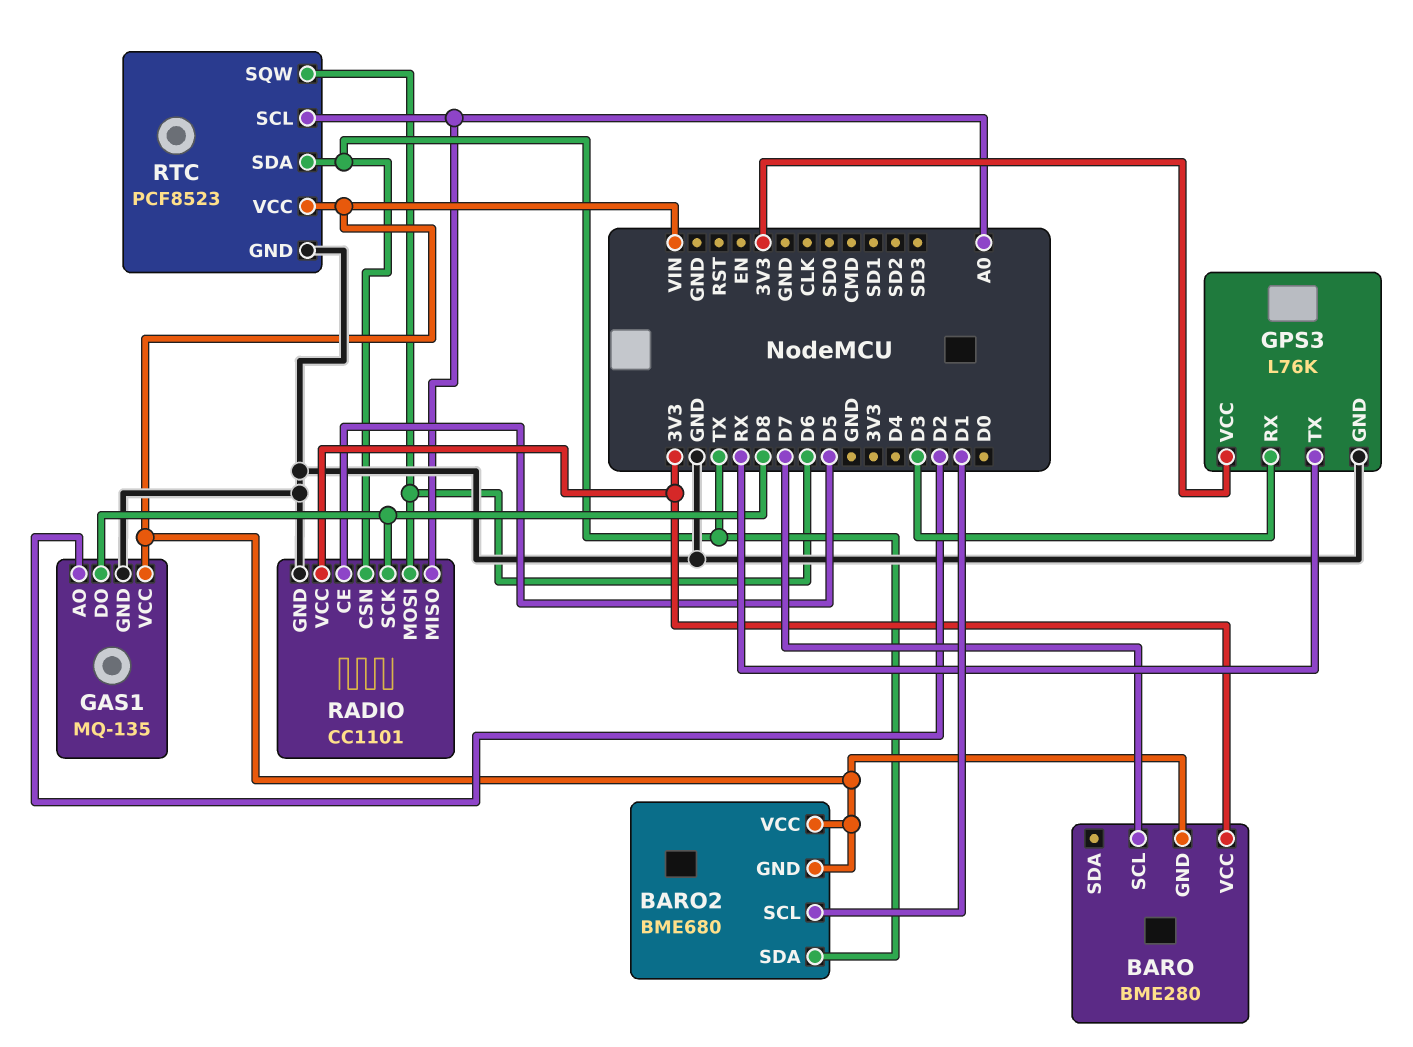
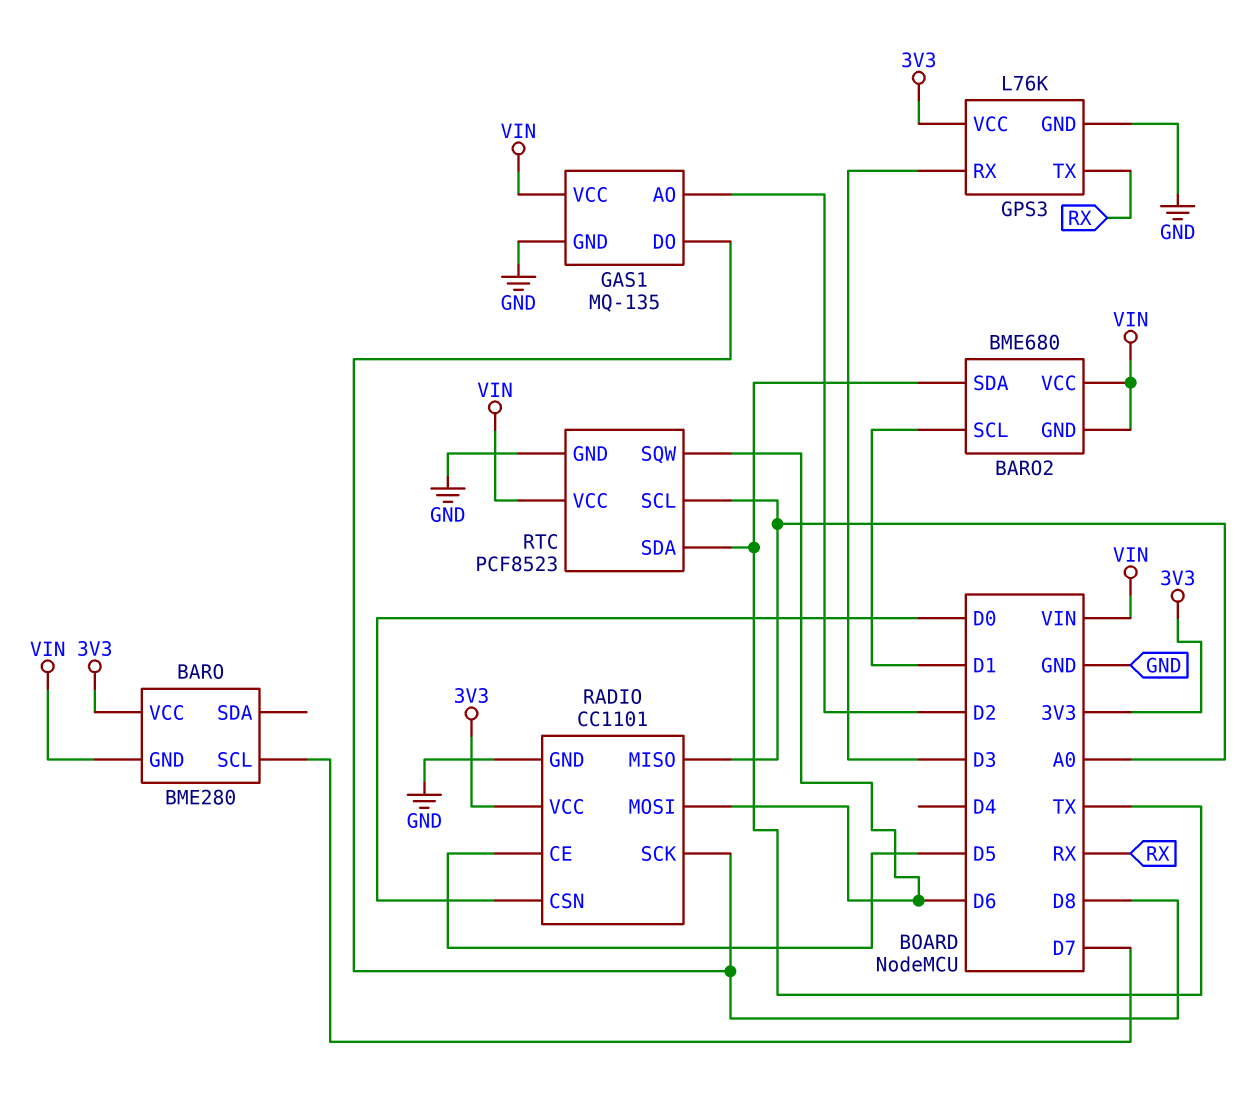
RADIO pin CSN: TX -> D0

